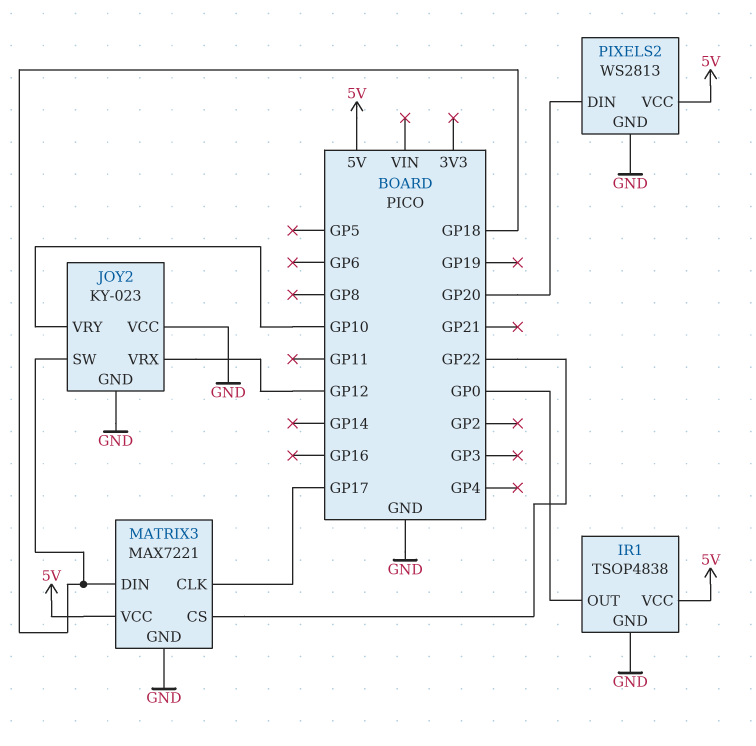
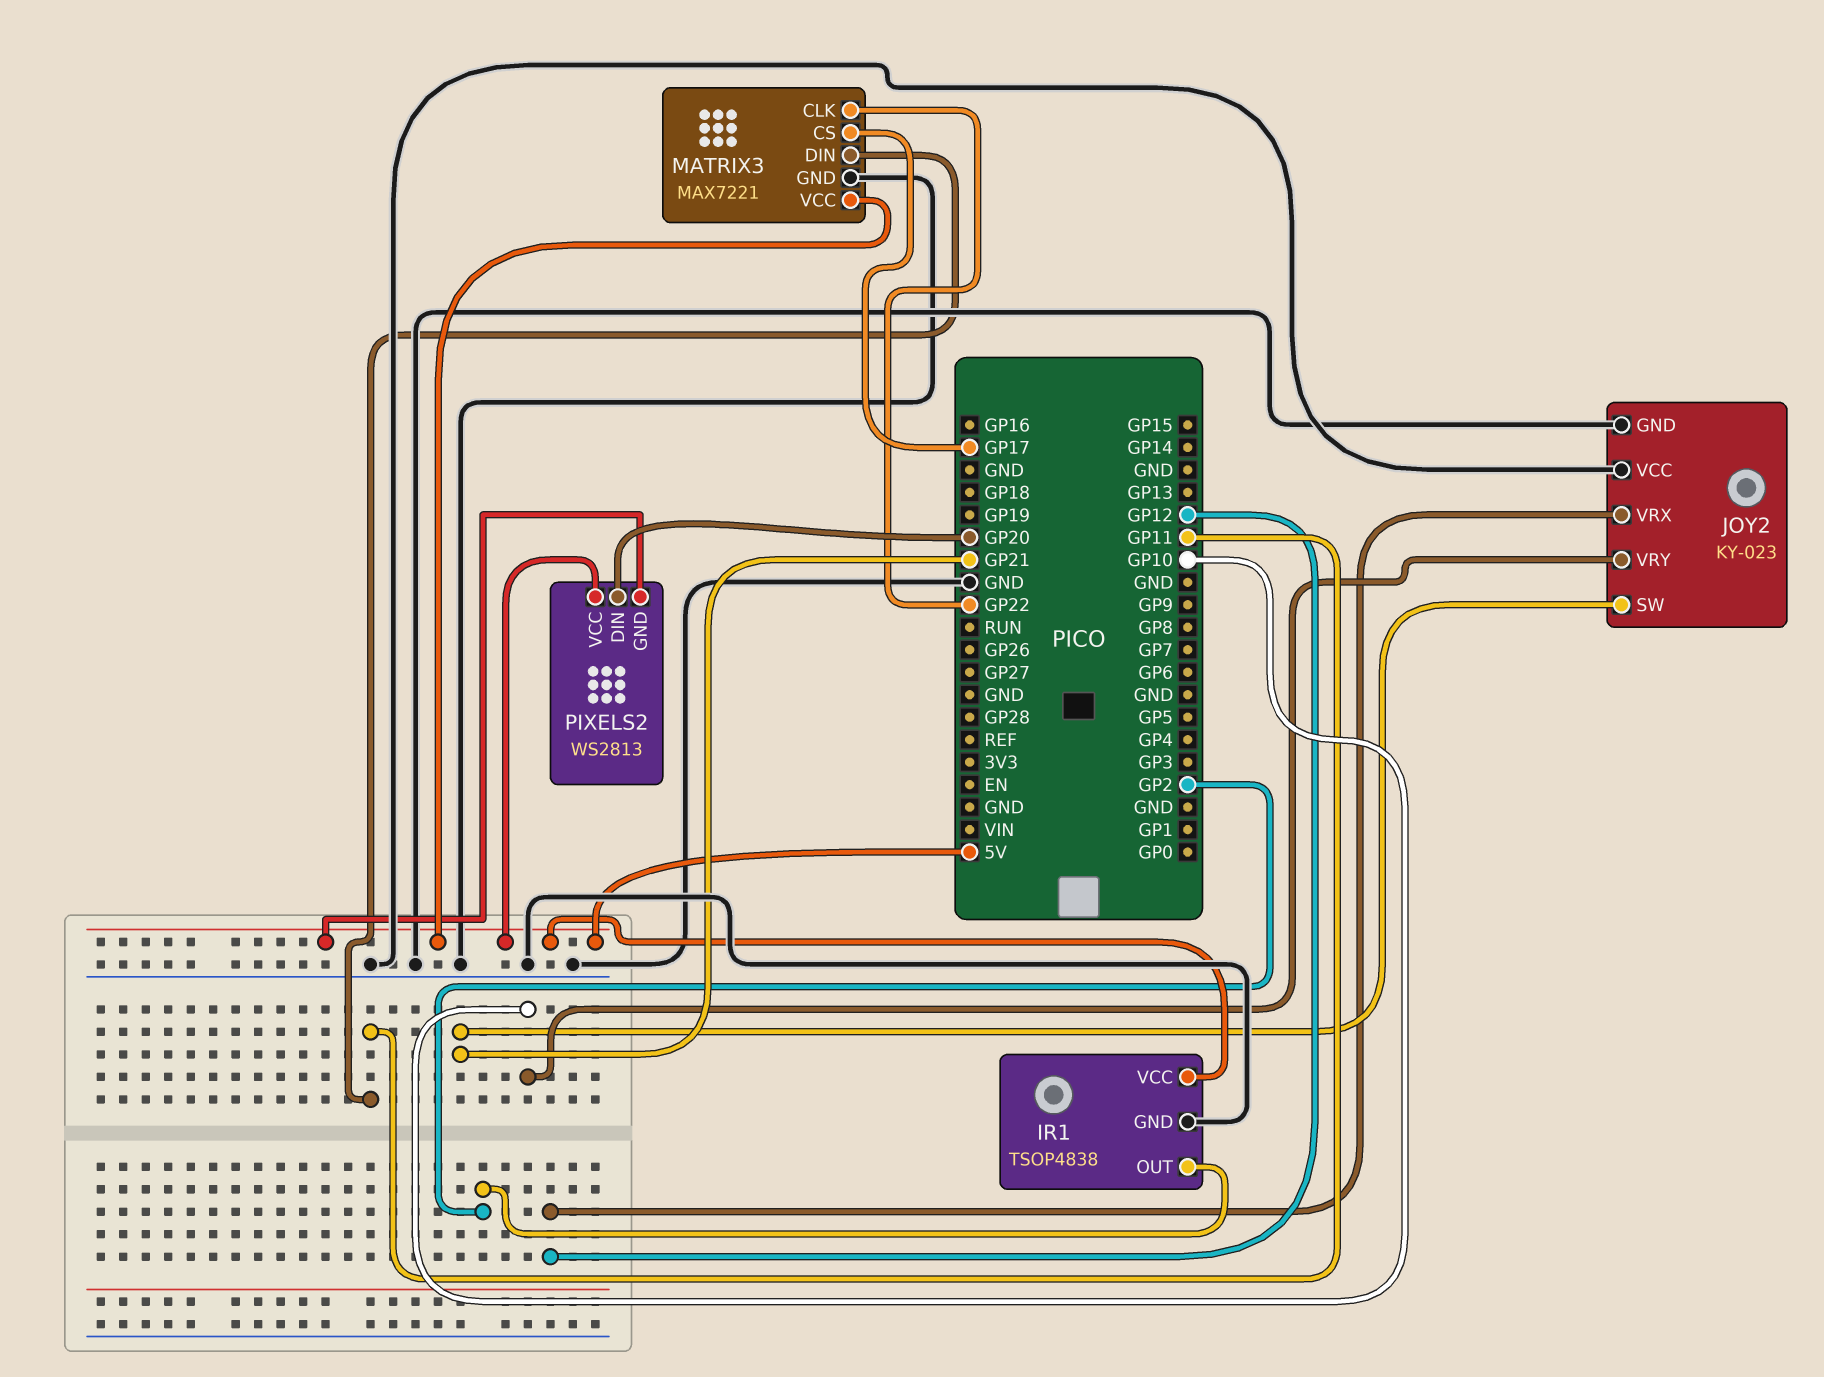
IR1 pin OUT: GP0 -> GP2
JOY2 pin SW: GP18 -> GP21
MATRIX3 pin CLK: GP17 -> GP22
MATRIX3 pin CS: GP22 -> GP17
MATRIX3 pin DIN: GP18 -> GP11
PIXELS2 pin GND: GND -> 5V

